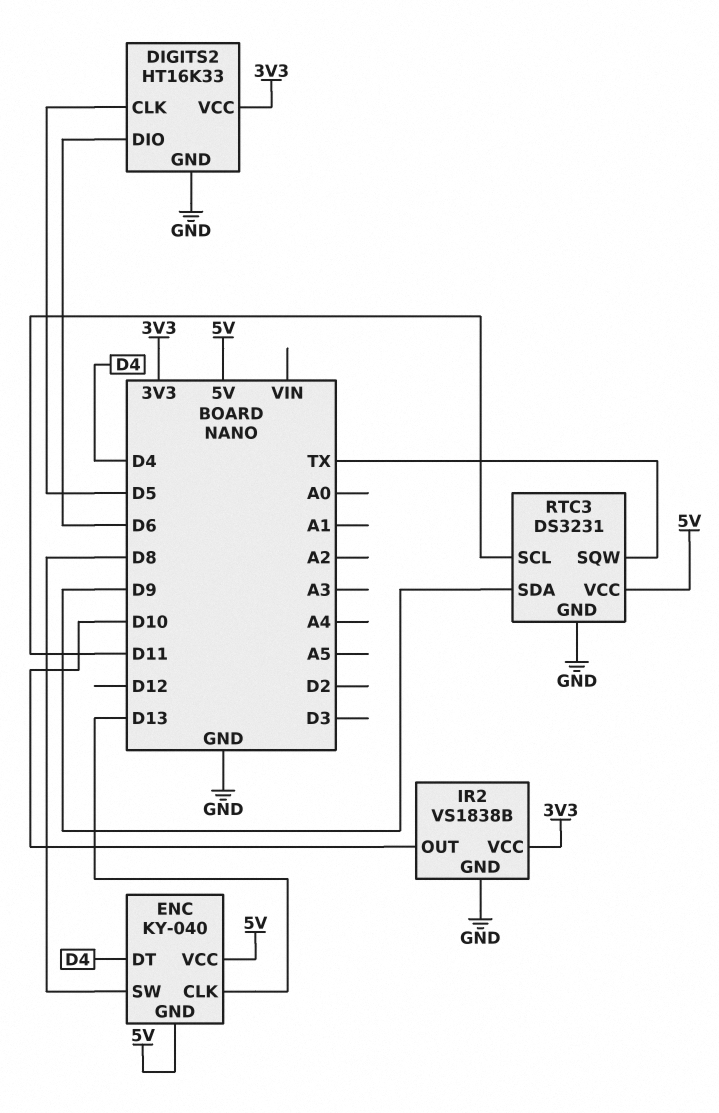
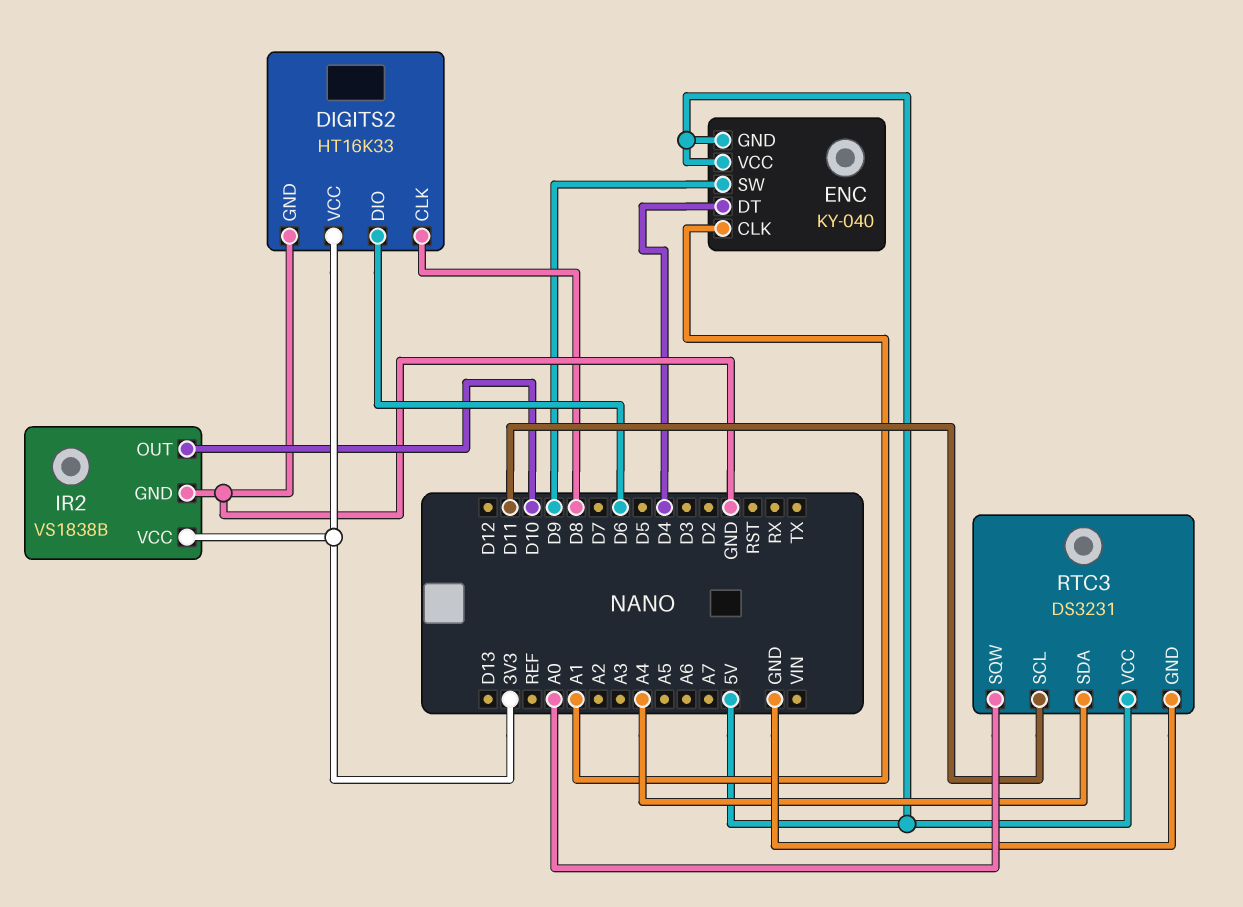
DIGITS2 pin CLK: D5 -> D8
ENC pin CLK: D13 -> A1
ENC pin SW: D8 -> D9
RTC3 pin SDA: D9 -> A4
RTC3 pin SQW: TX -> A0

